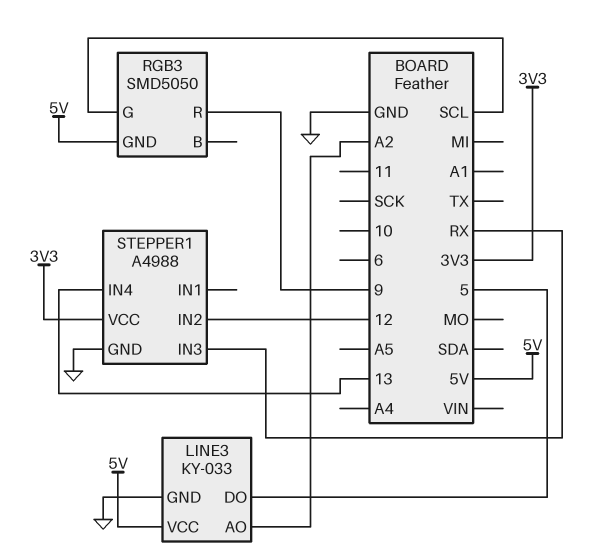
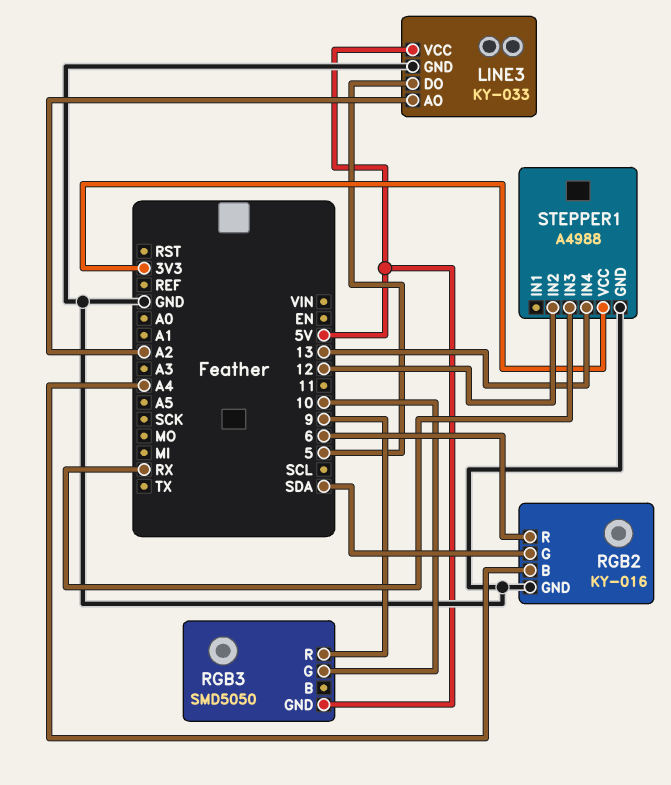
RGB2: none -> KY-016
RGB2 pin B: none -> A4
RGB2 pin G: none -> SDA
RGB2 pin GND: none -> GND
RGB2 pin R: none -> 6
RGB3 pin G: SCL -> 10

